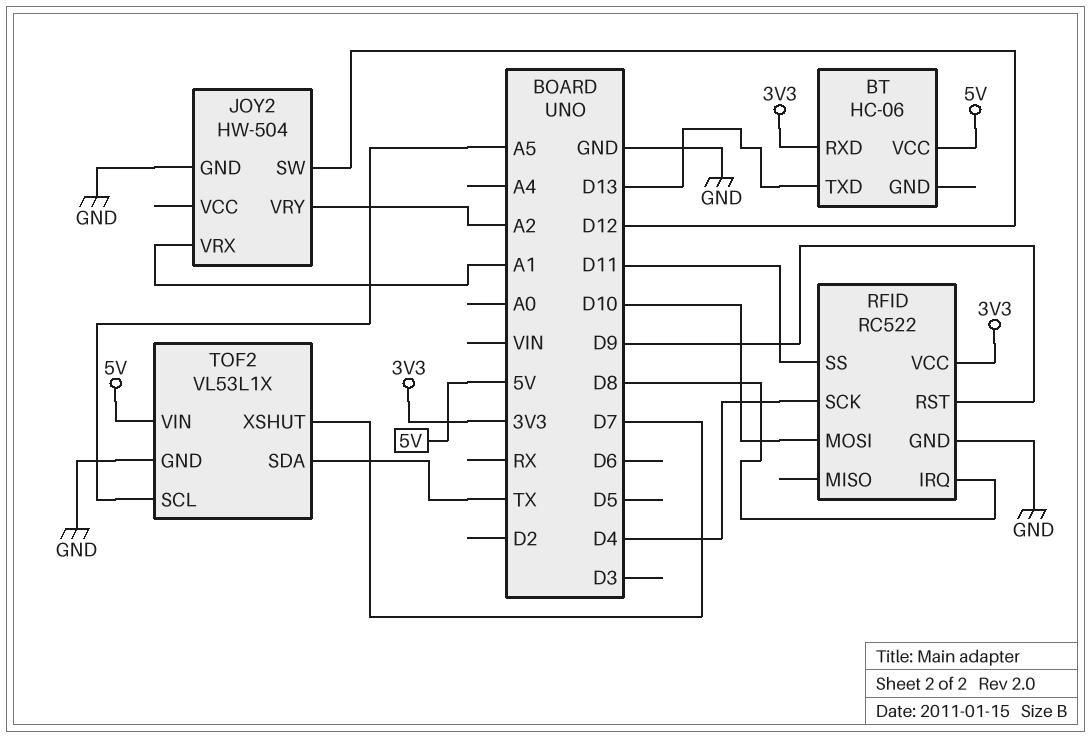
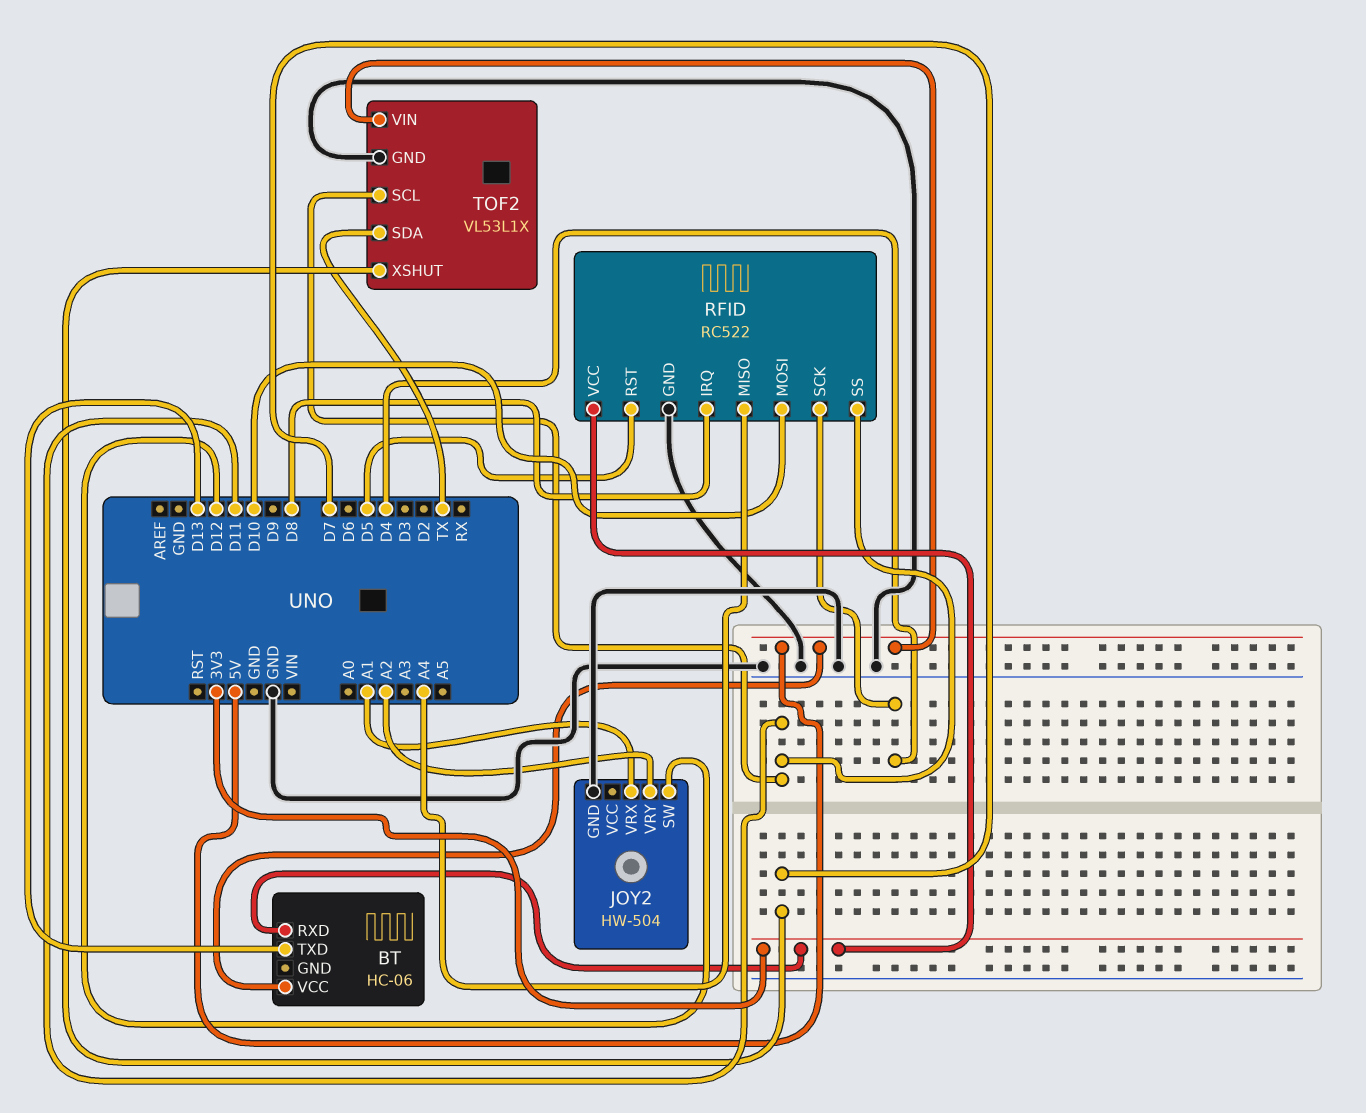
RFID pin MISO: none -> A4
RFID pin RST: D9 -> D5
TOF2 pin SCL: A5 -> D11

